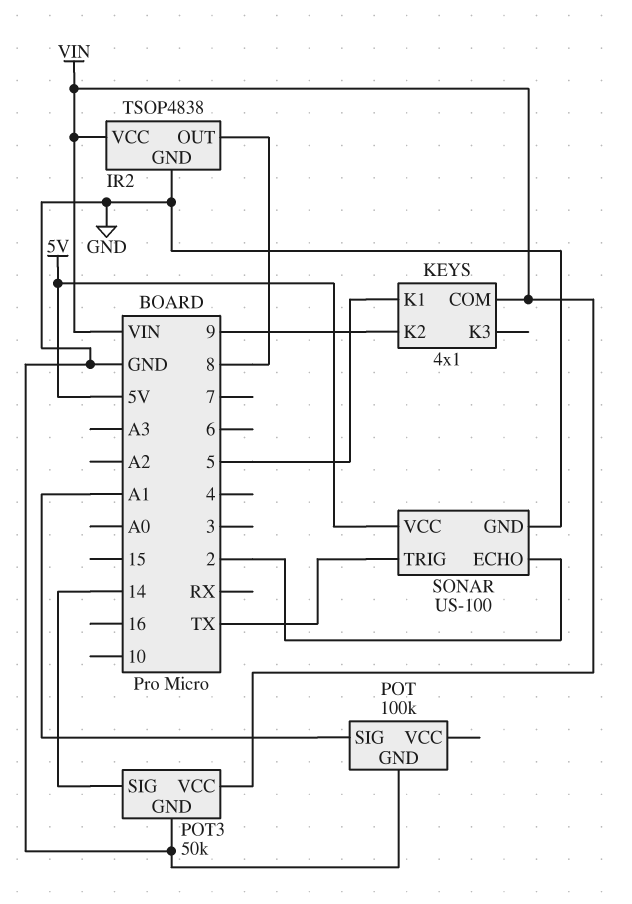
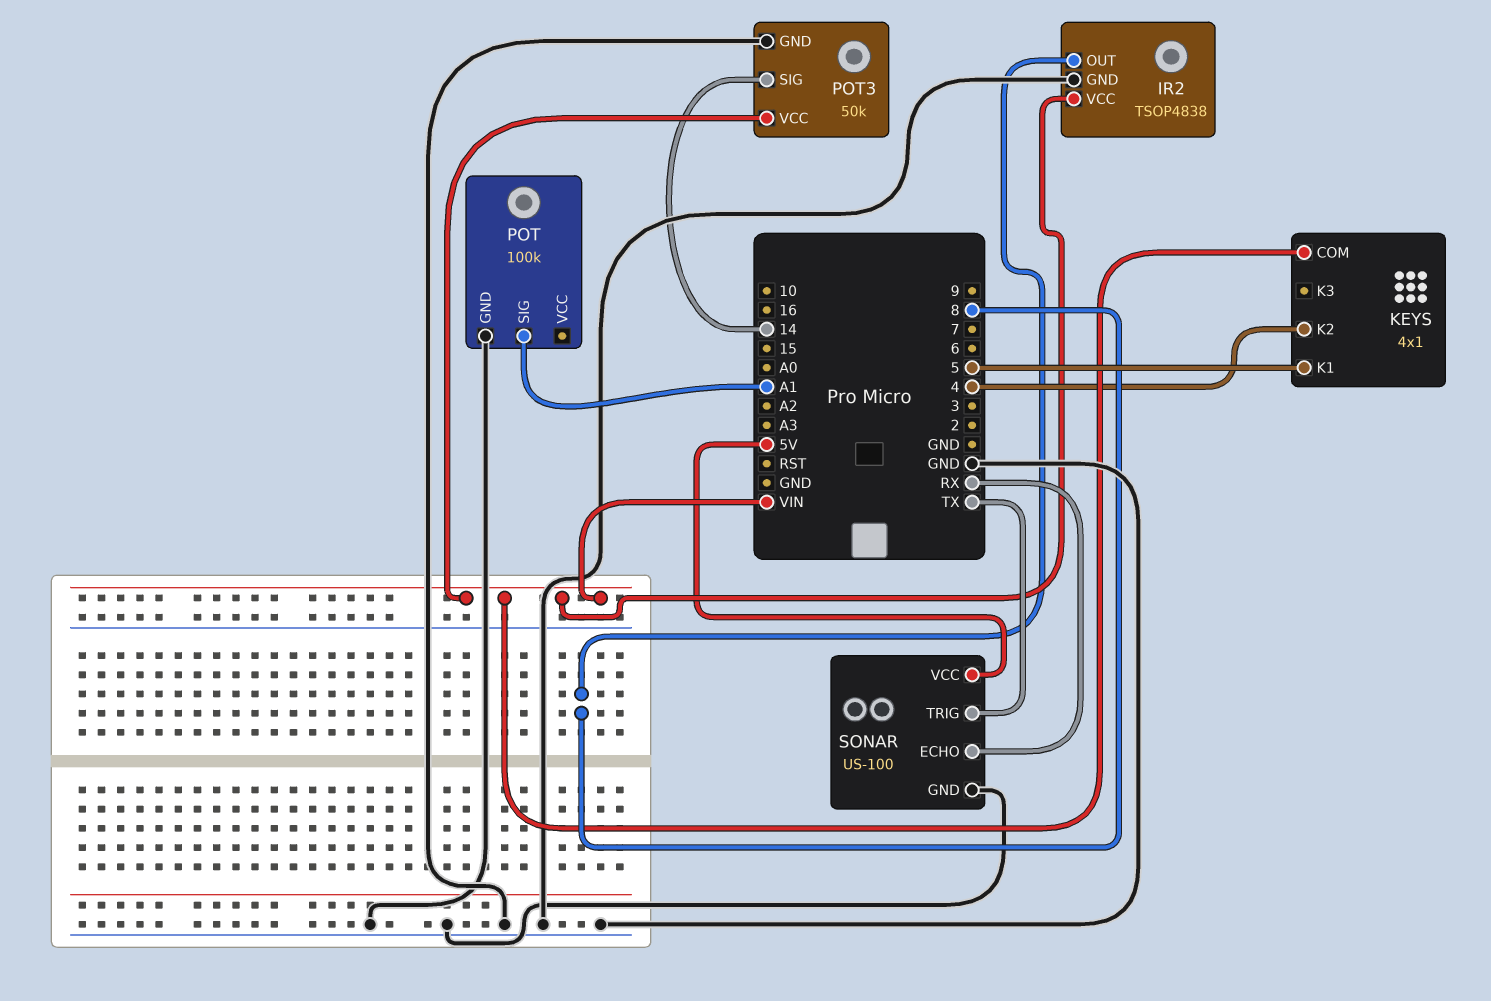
KEYS pin K2: 9 -> 4
SONAR pin ECHO: 2 -> RX

